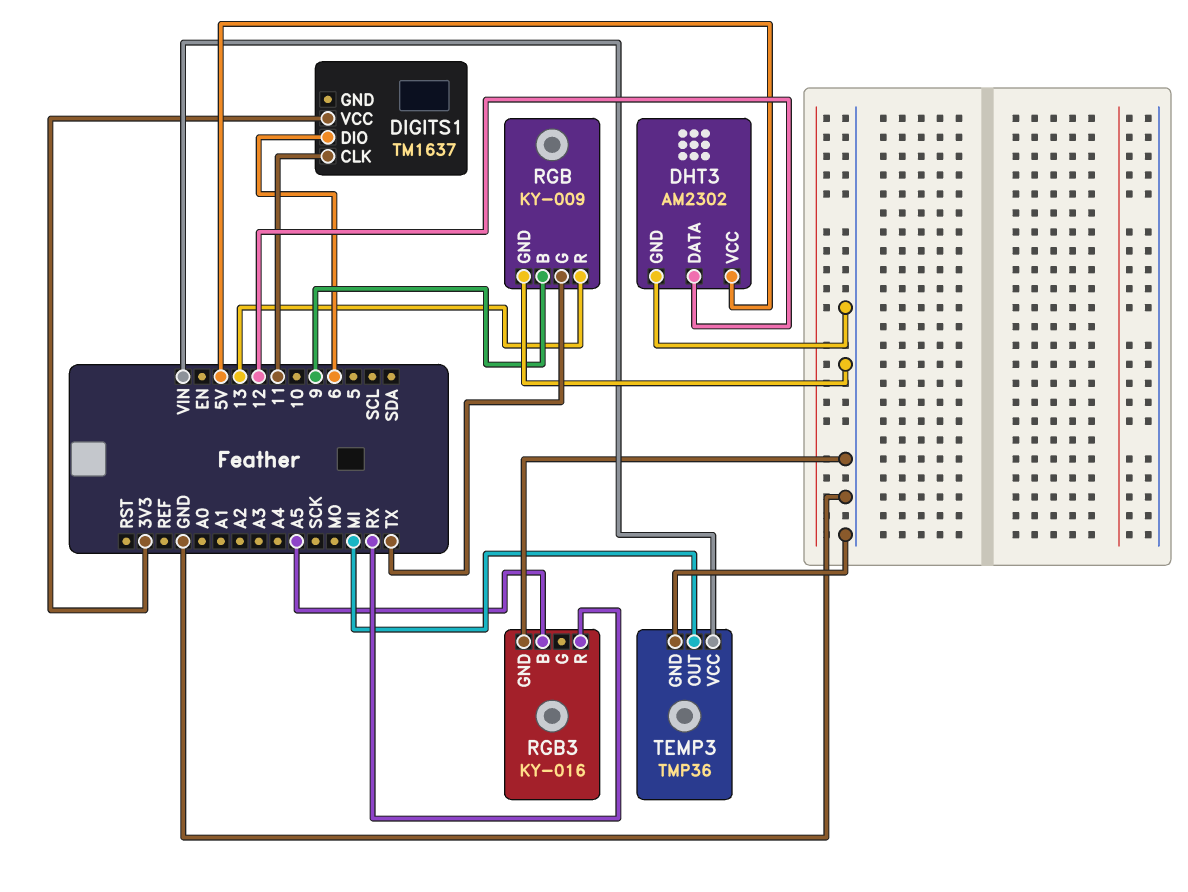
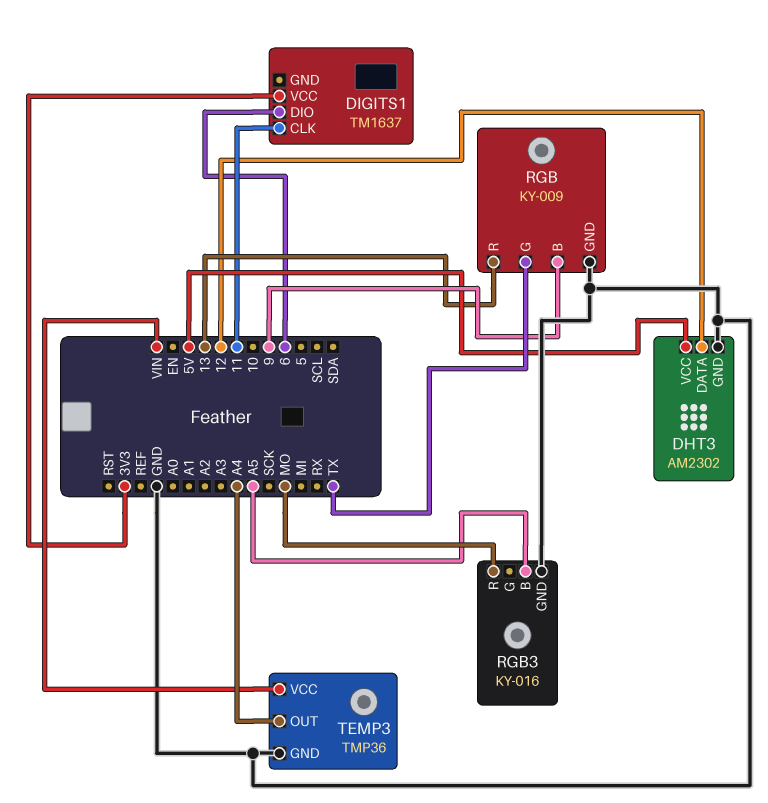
RGB3 pin R: RX -> MO
TEMP3 pin OUT: MI -> A4

